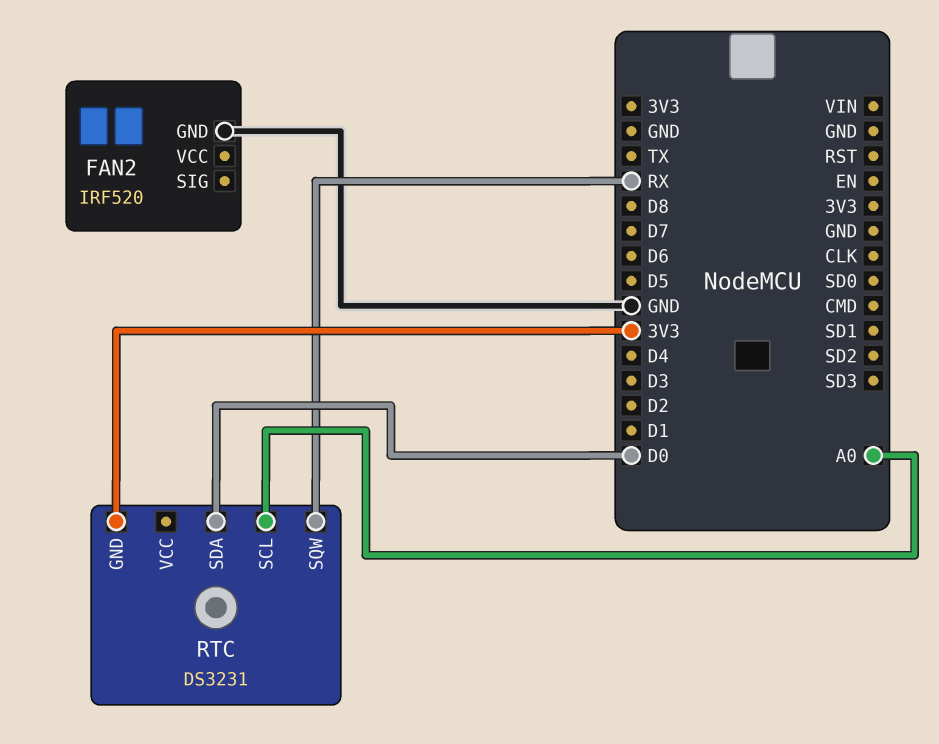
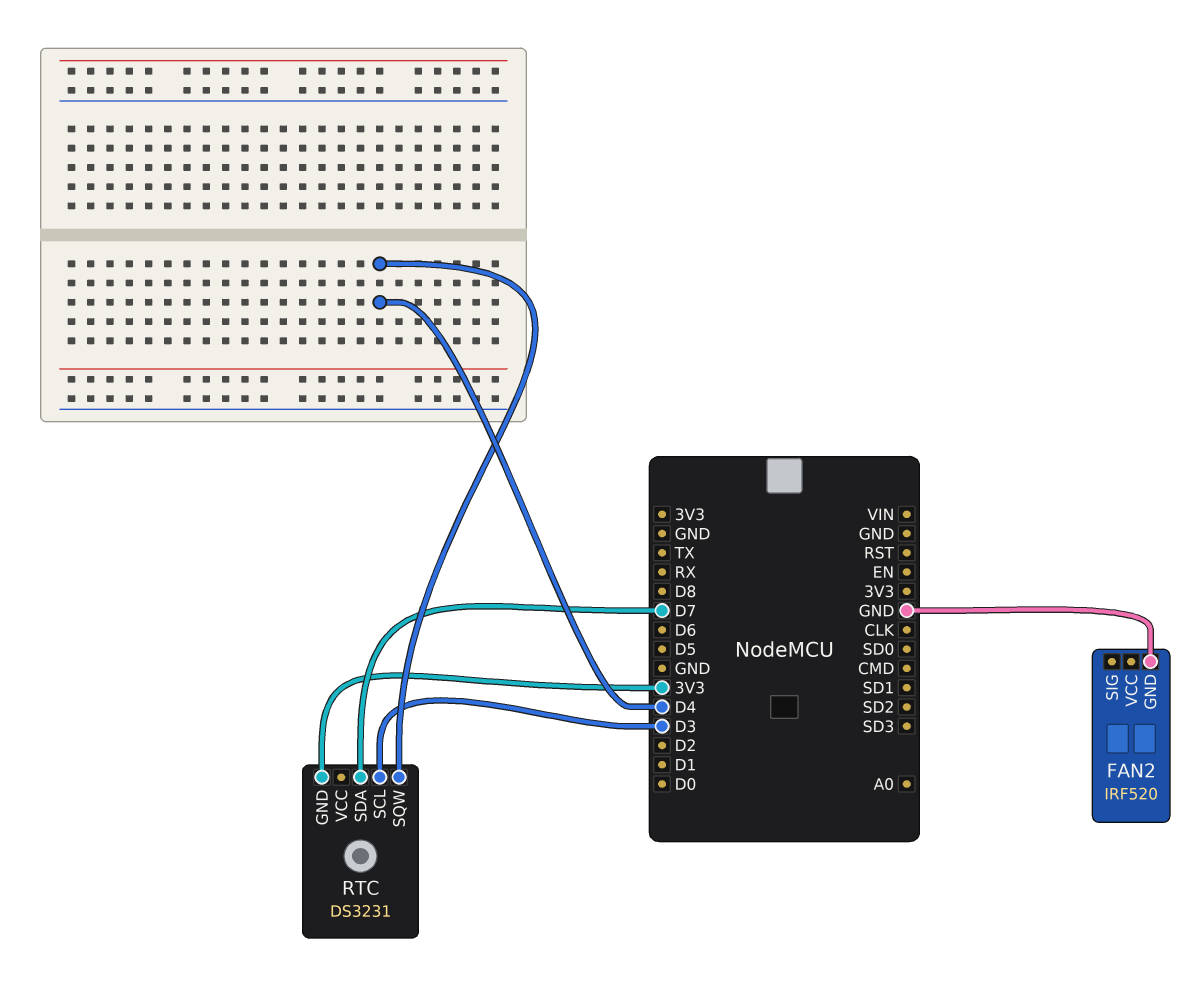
RTC pin SCL: A0 -> D3
RTC pin SDA: D0 -> D7
RTC pin SQW: RX -> D4

